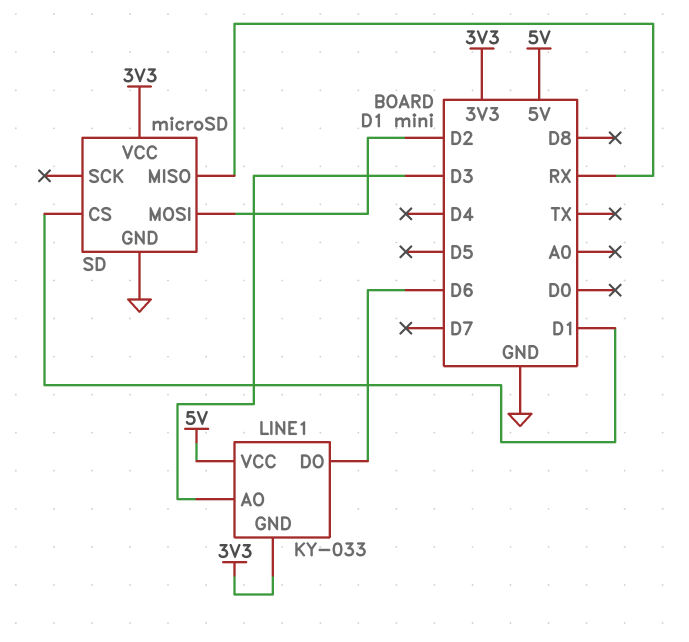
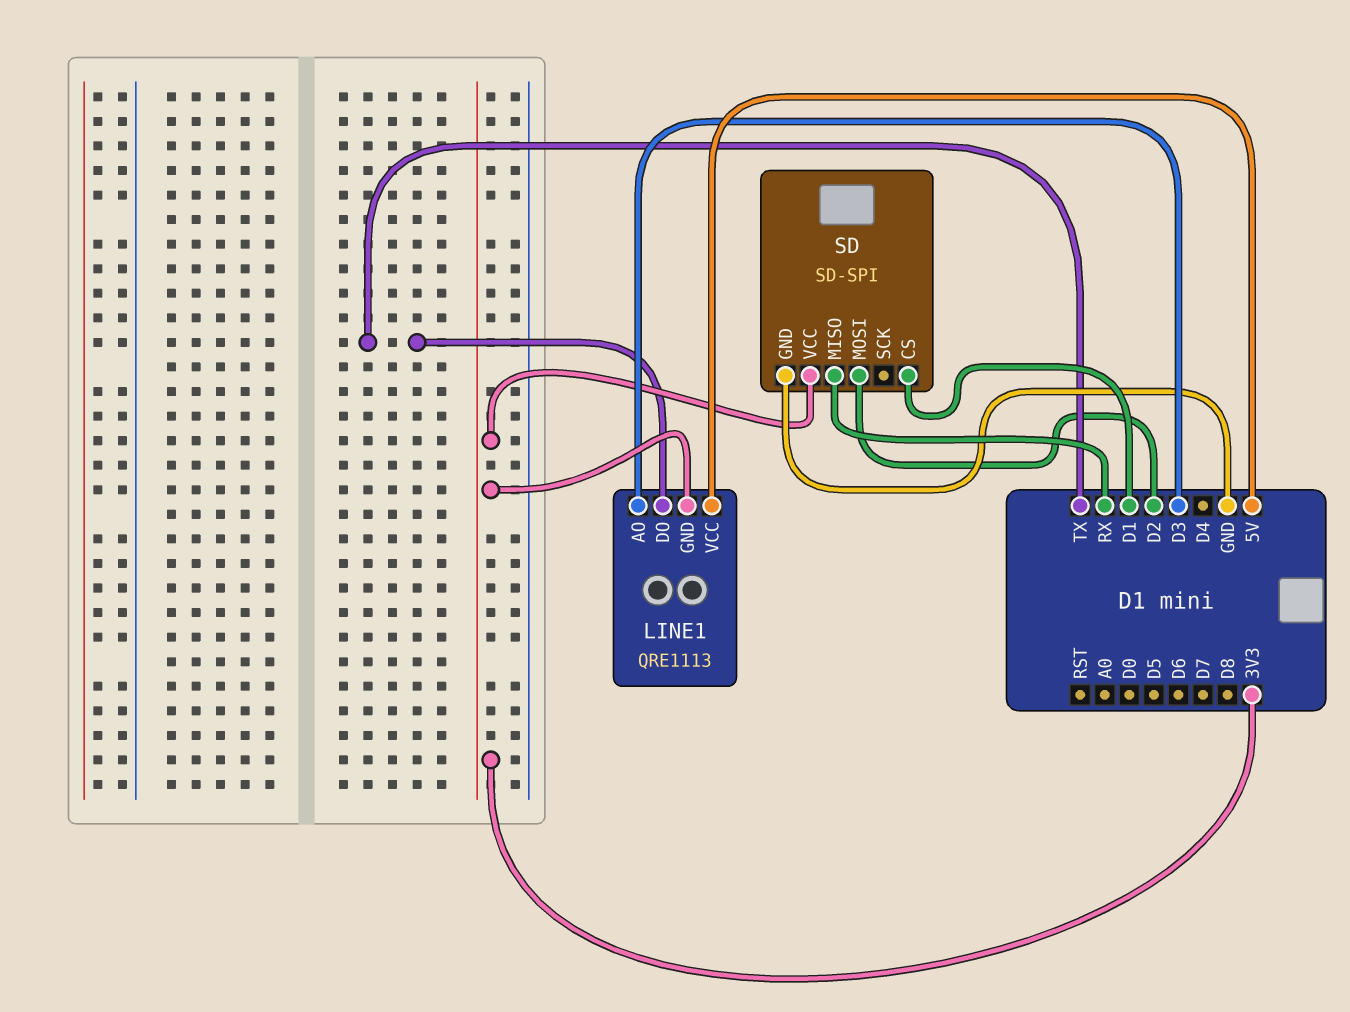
LINE1: KY-033 -> QRE1113
LINE1 pin DO: D6 -> TX
SD: microSD -> SD-SPI

